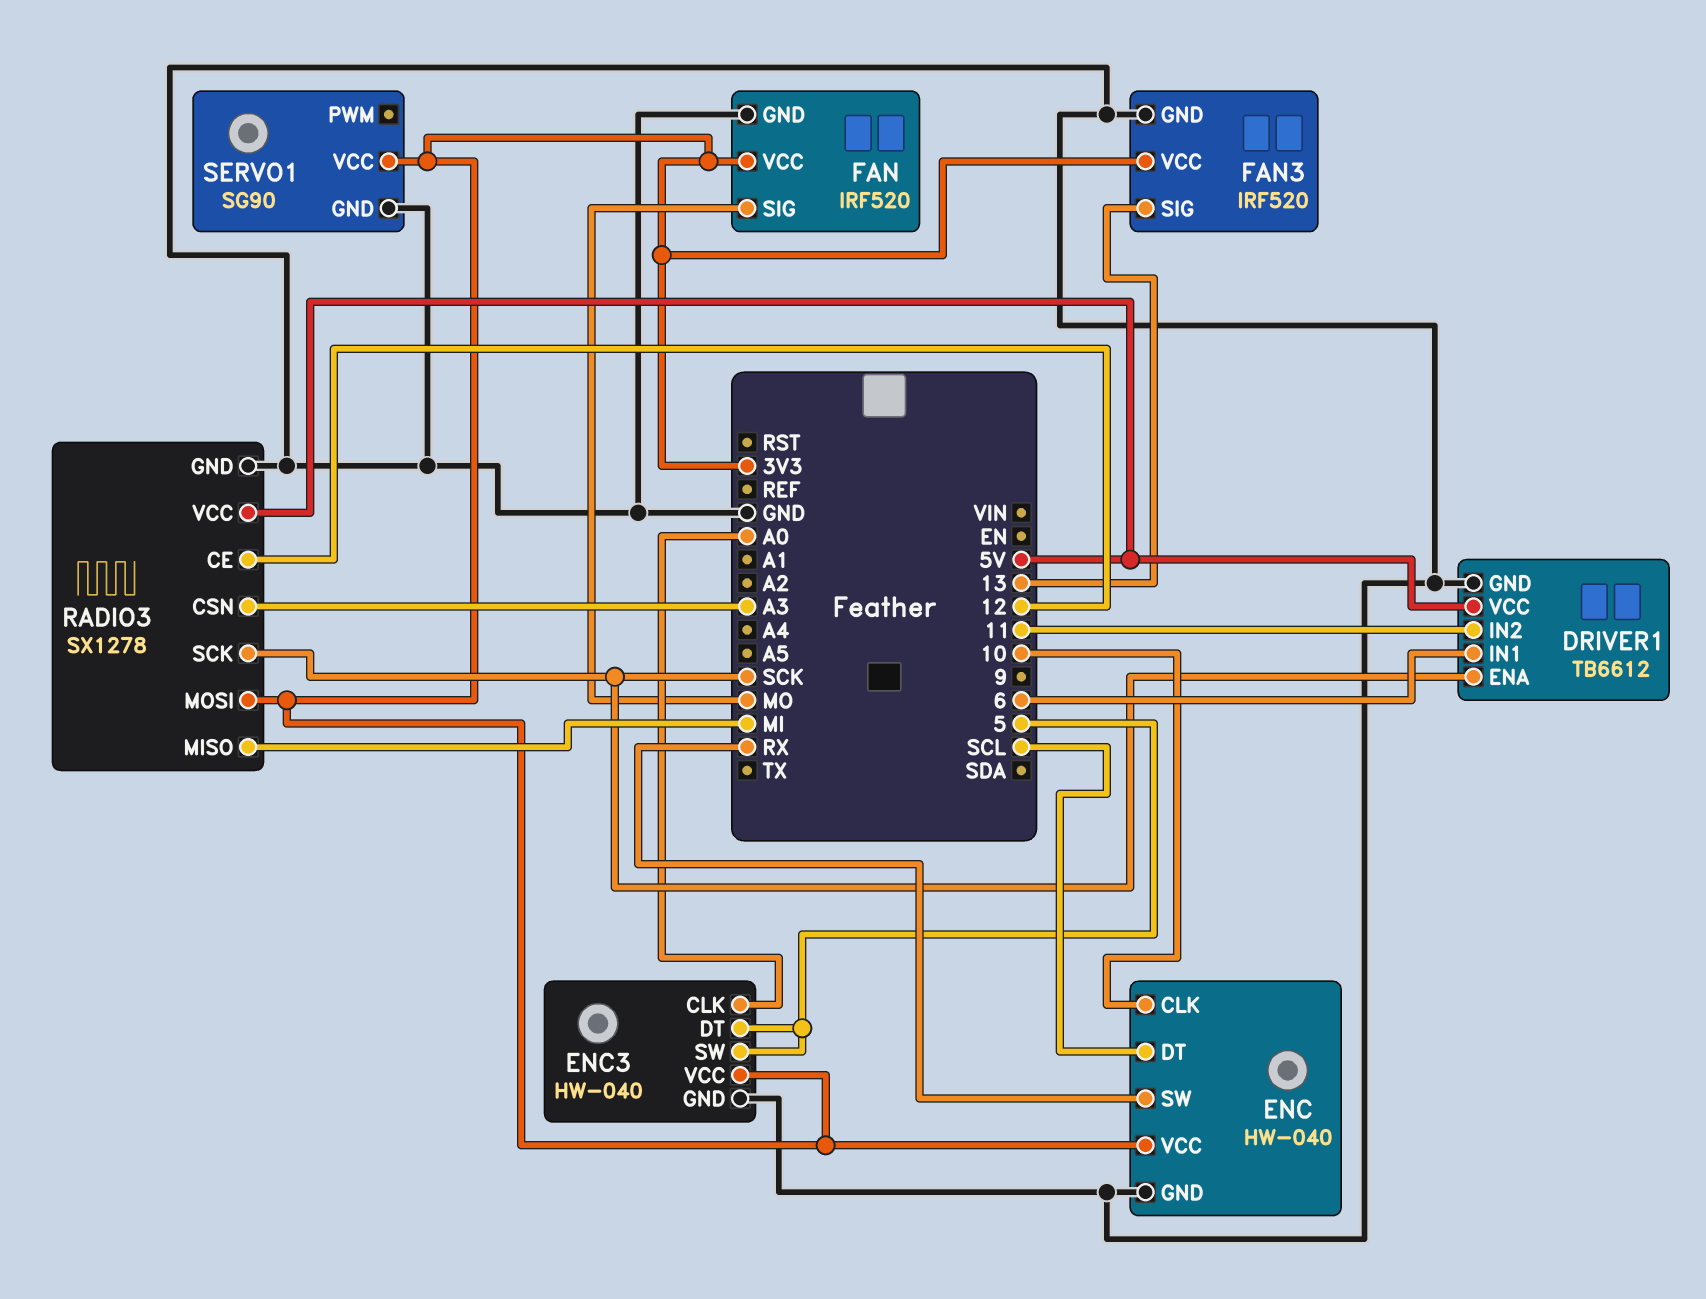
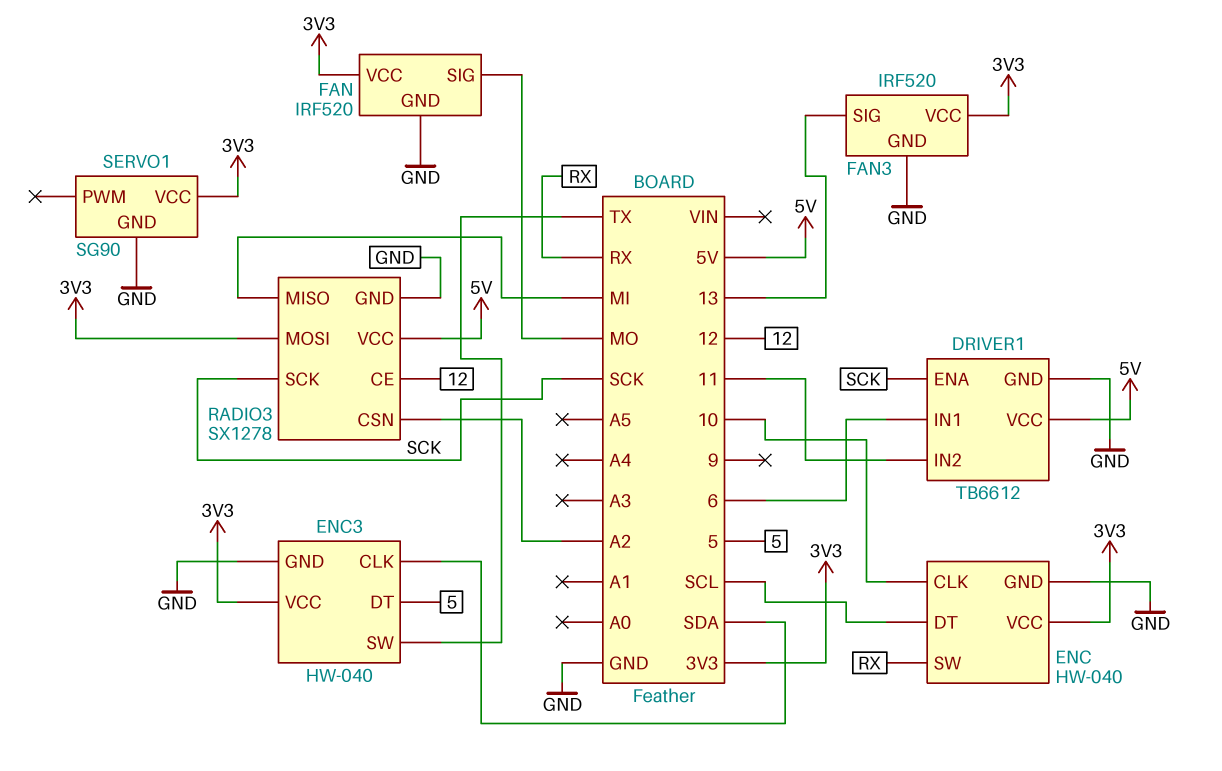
ENC3 pin CLK: A0 -> SDA
ENC3 pin SW: 5 -> TX
RADIO3 pin CSN: A3 -> A2

